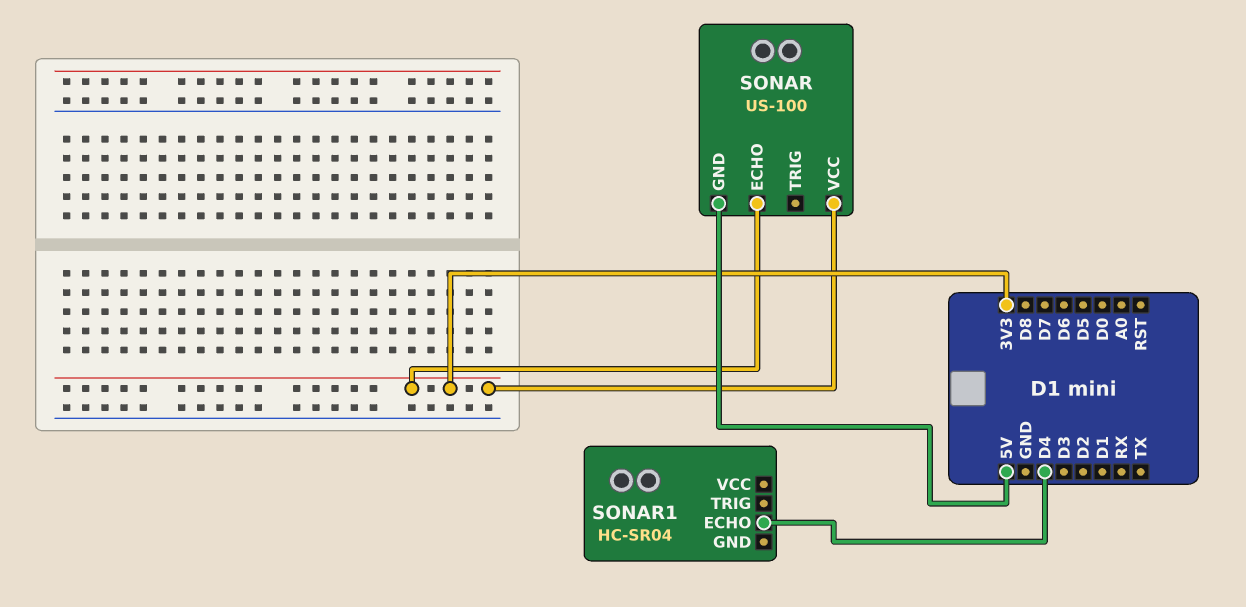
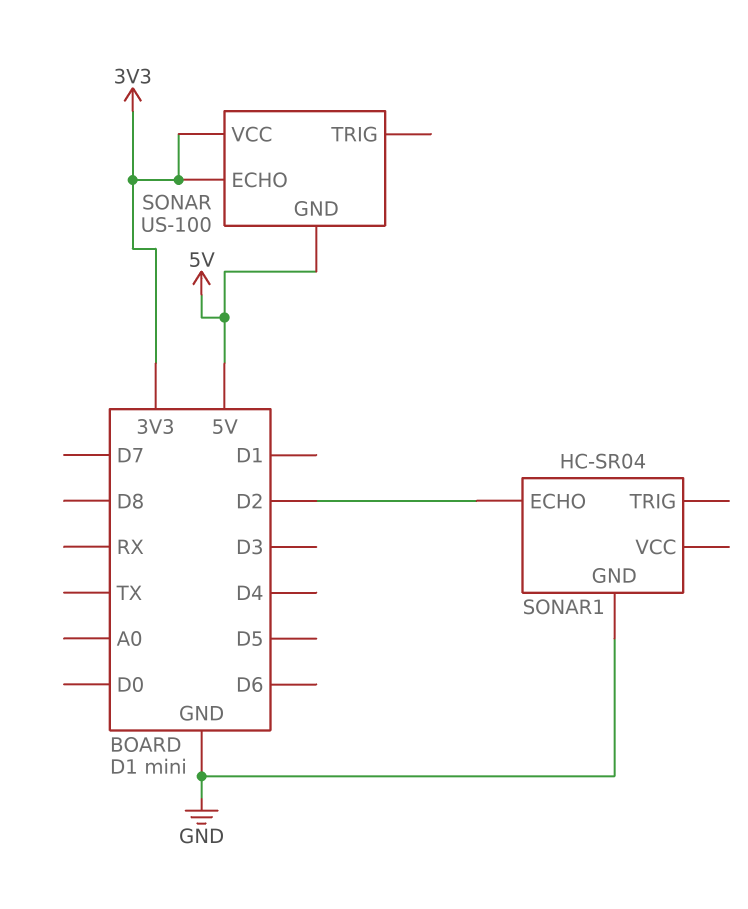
SONAR1 pin ECHO: D4 -> D2
SONAR1 pin GND: none -> GND

